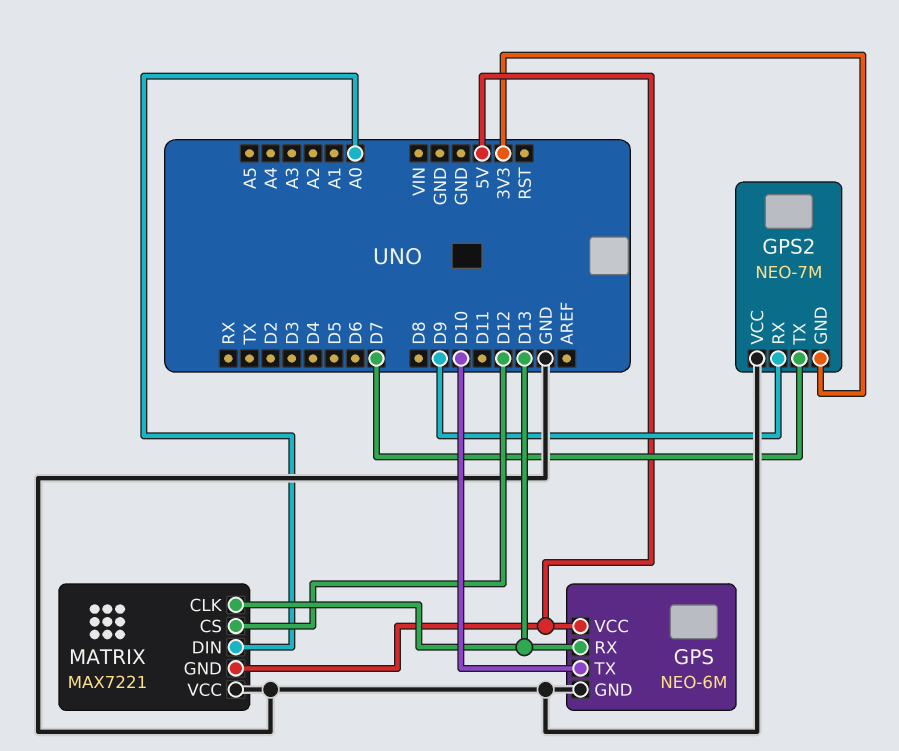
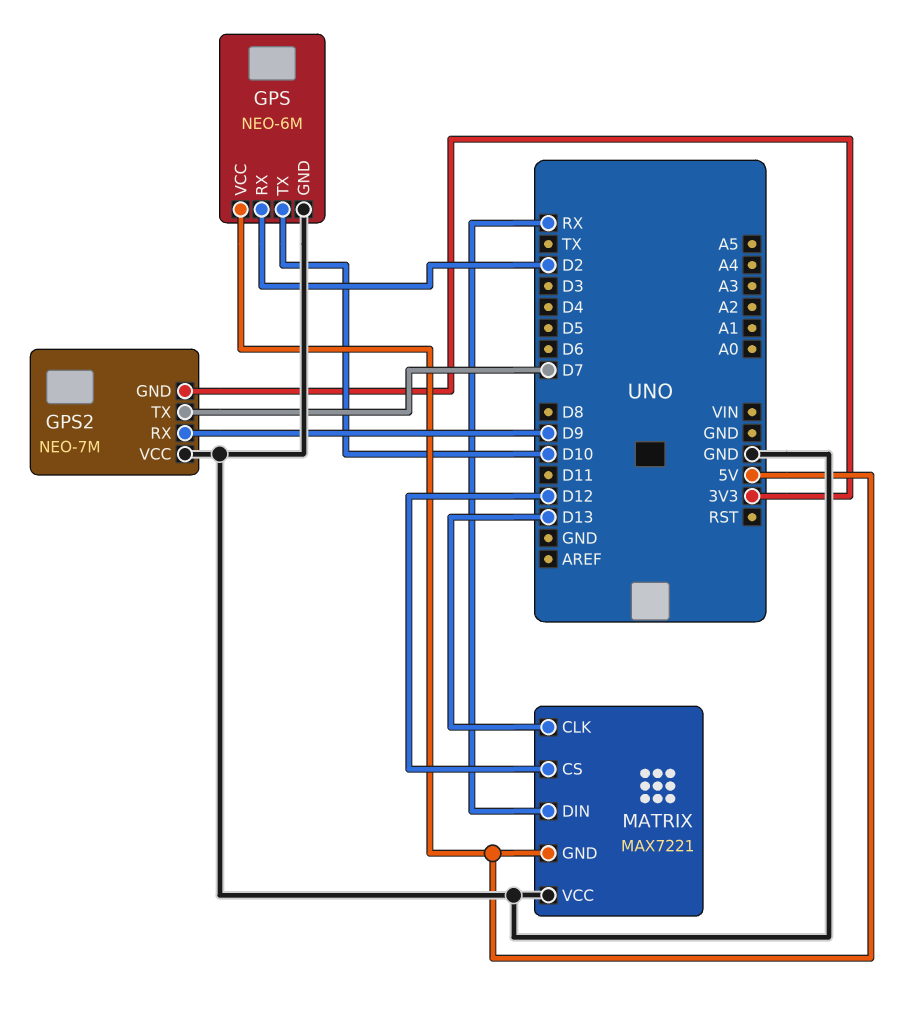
GPS pin RX: D13 -> D2
MATRIX pin DIN: A0 -> RX

